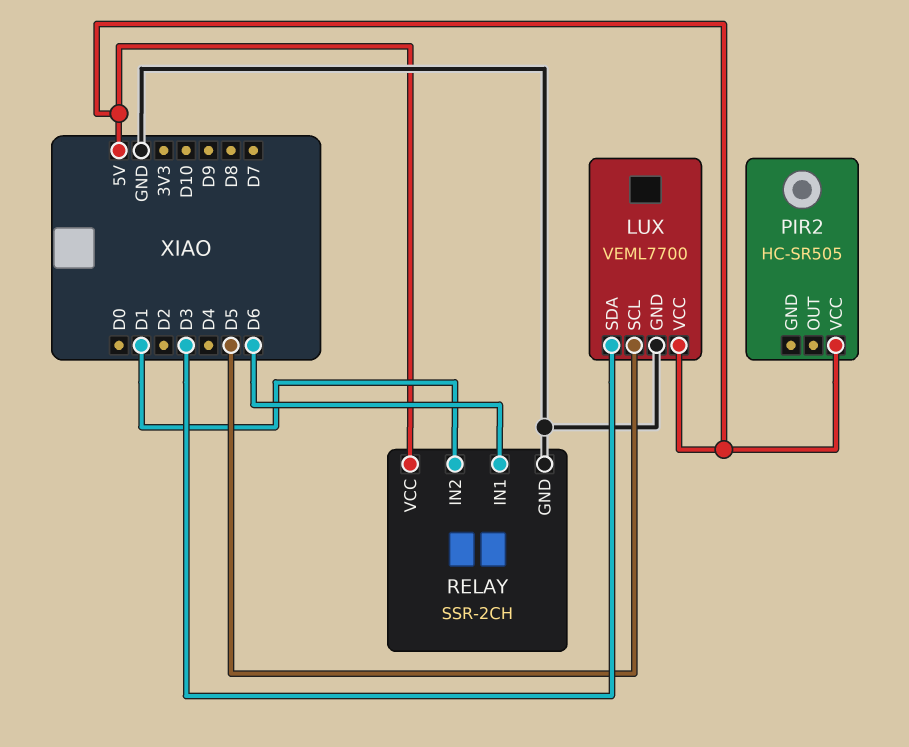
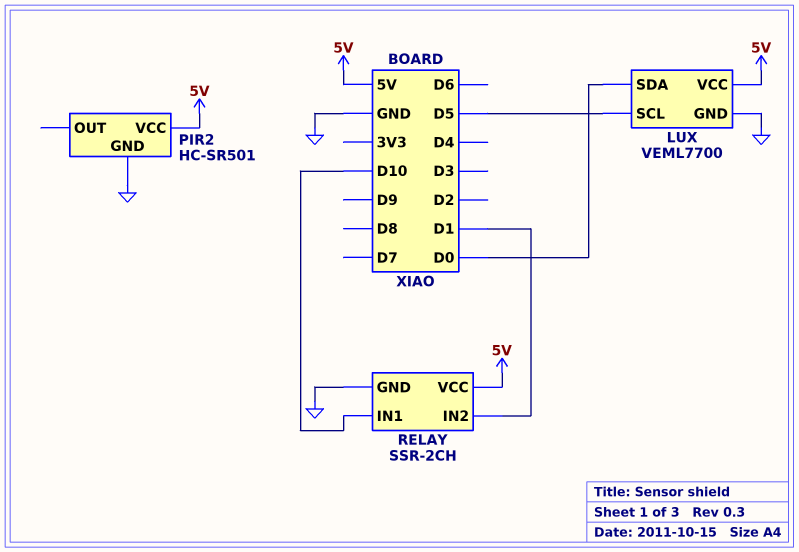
LUX pin SDA: D3 -> D0
PIR2: HC-SR505 -> HC-SR501
PIR2 pin GND: none -> GND
RELAY pin IN1: D6 -> D10

